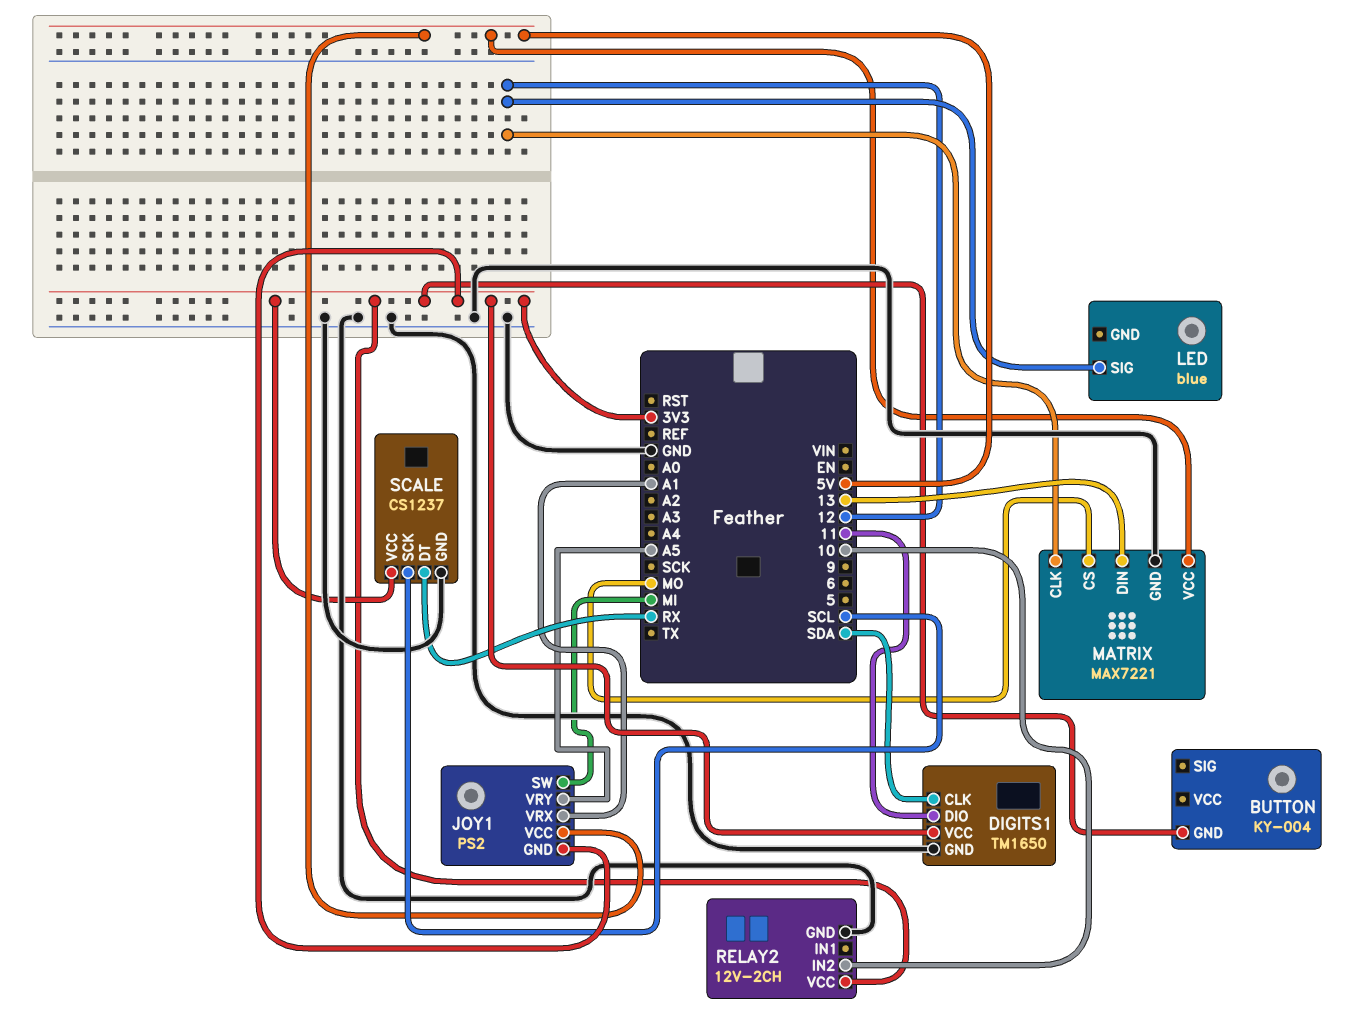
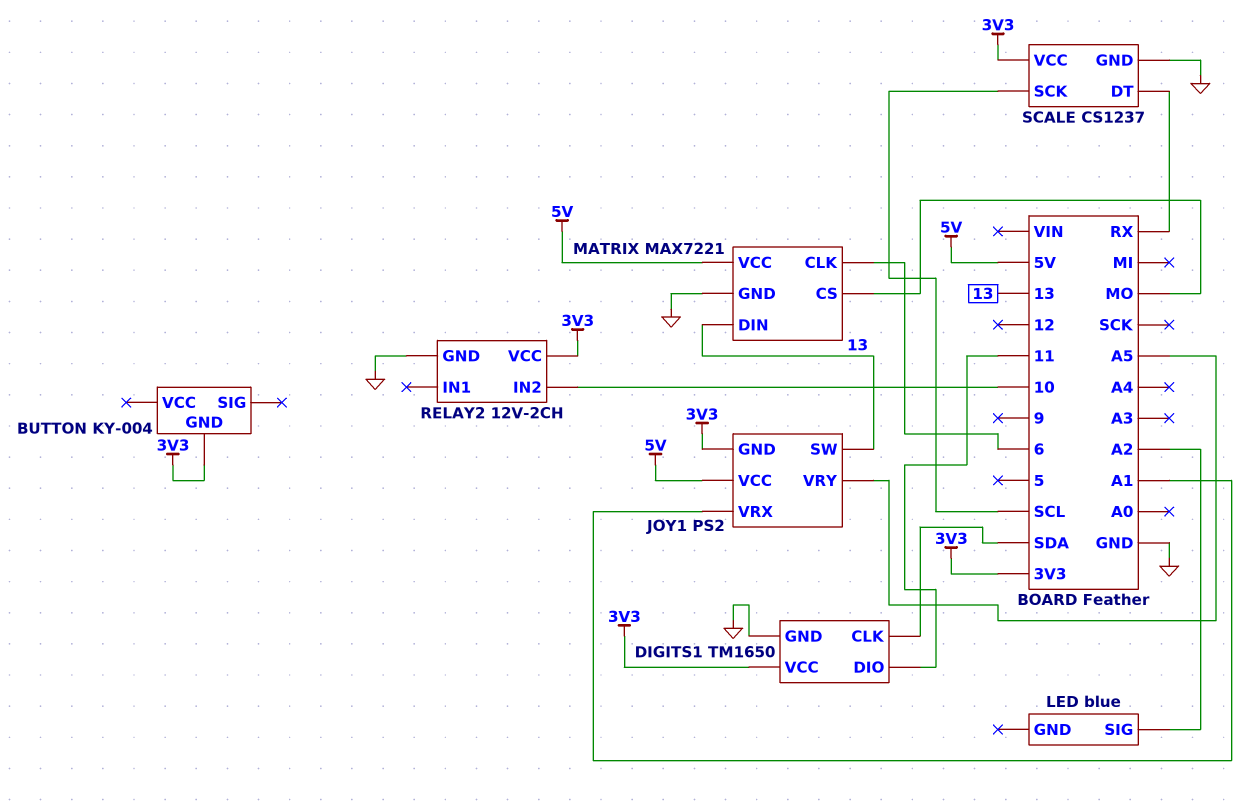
JOY1 pin SW: MI -> 13
LED pin SIG: 12 -> A2
MATRIX pin CLK: 12 -> 6

